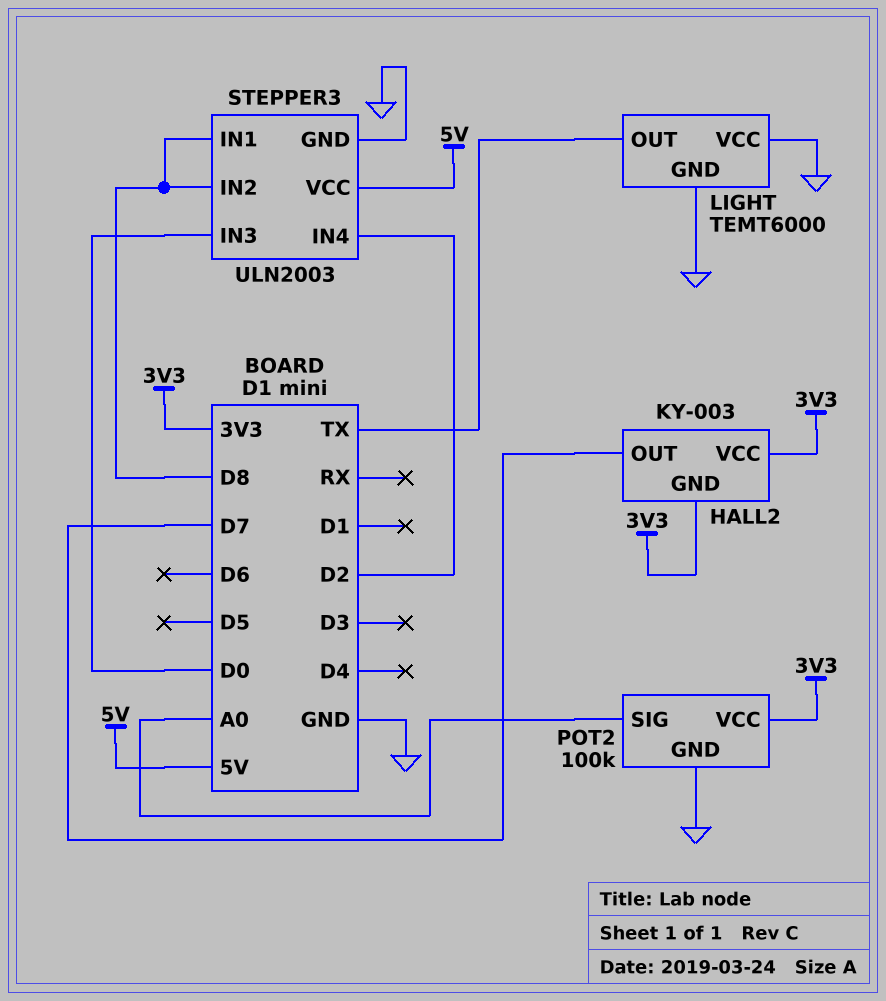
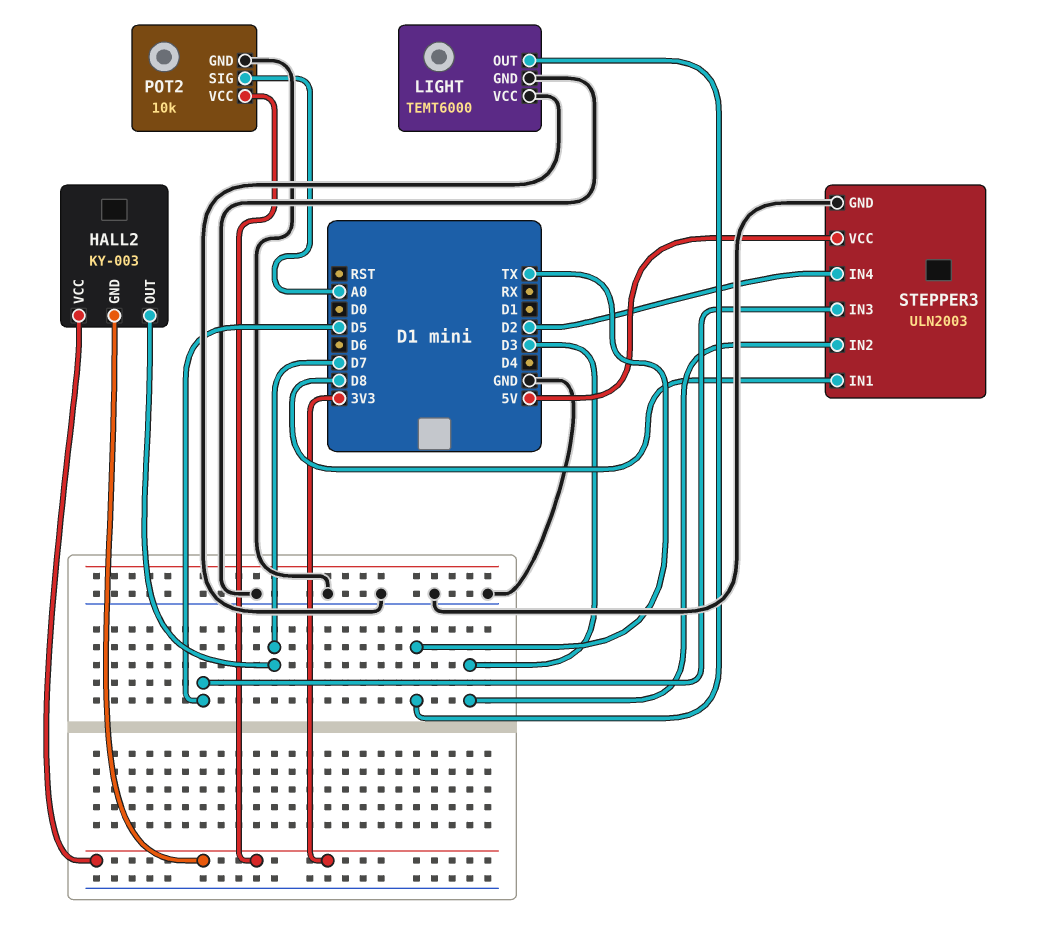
POT2: 100k -> 10k
STEPPER3 pin IN2: D8 -> D3
STEPPER3 pin IN3: D0 -> D5

